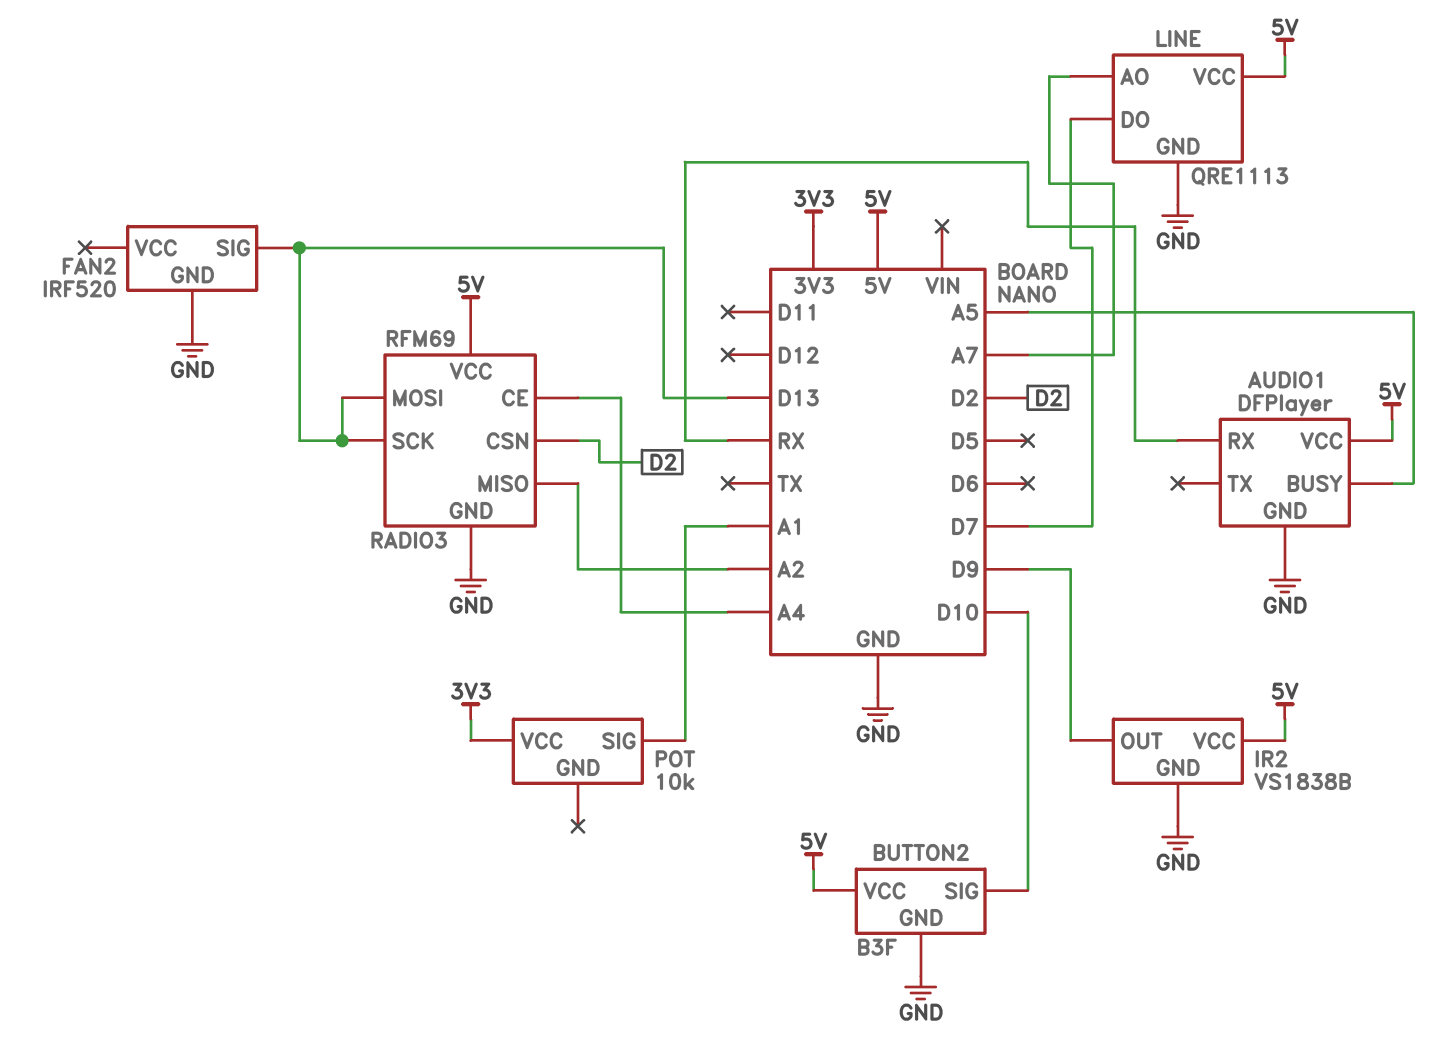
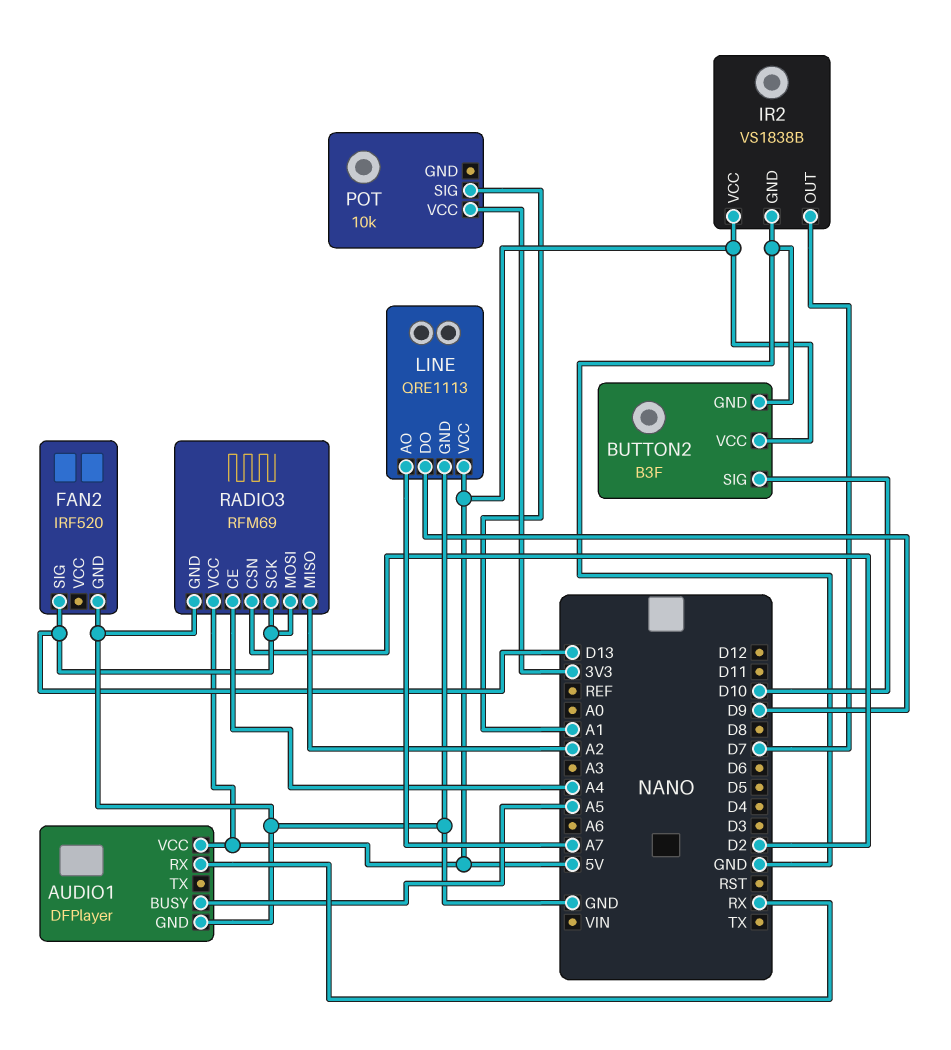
IR2 pin OUT: D9 -> D7
LINE pin DO: D7 -> D9

